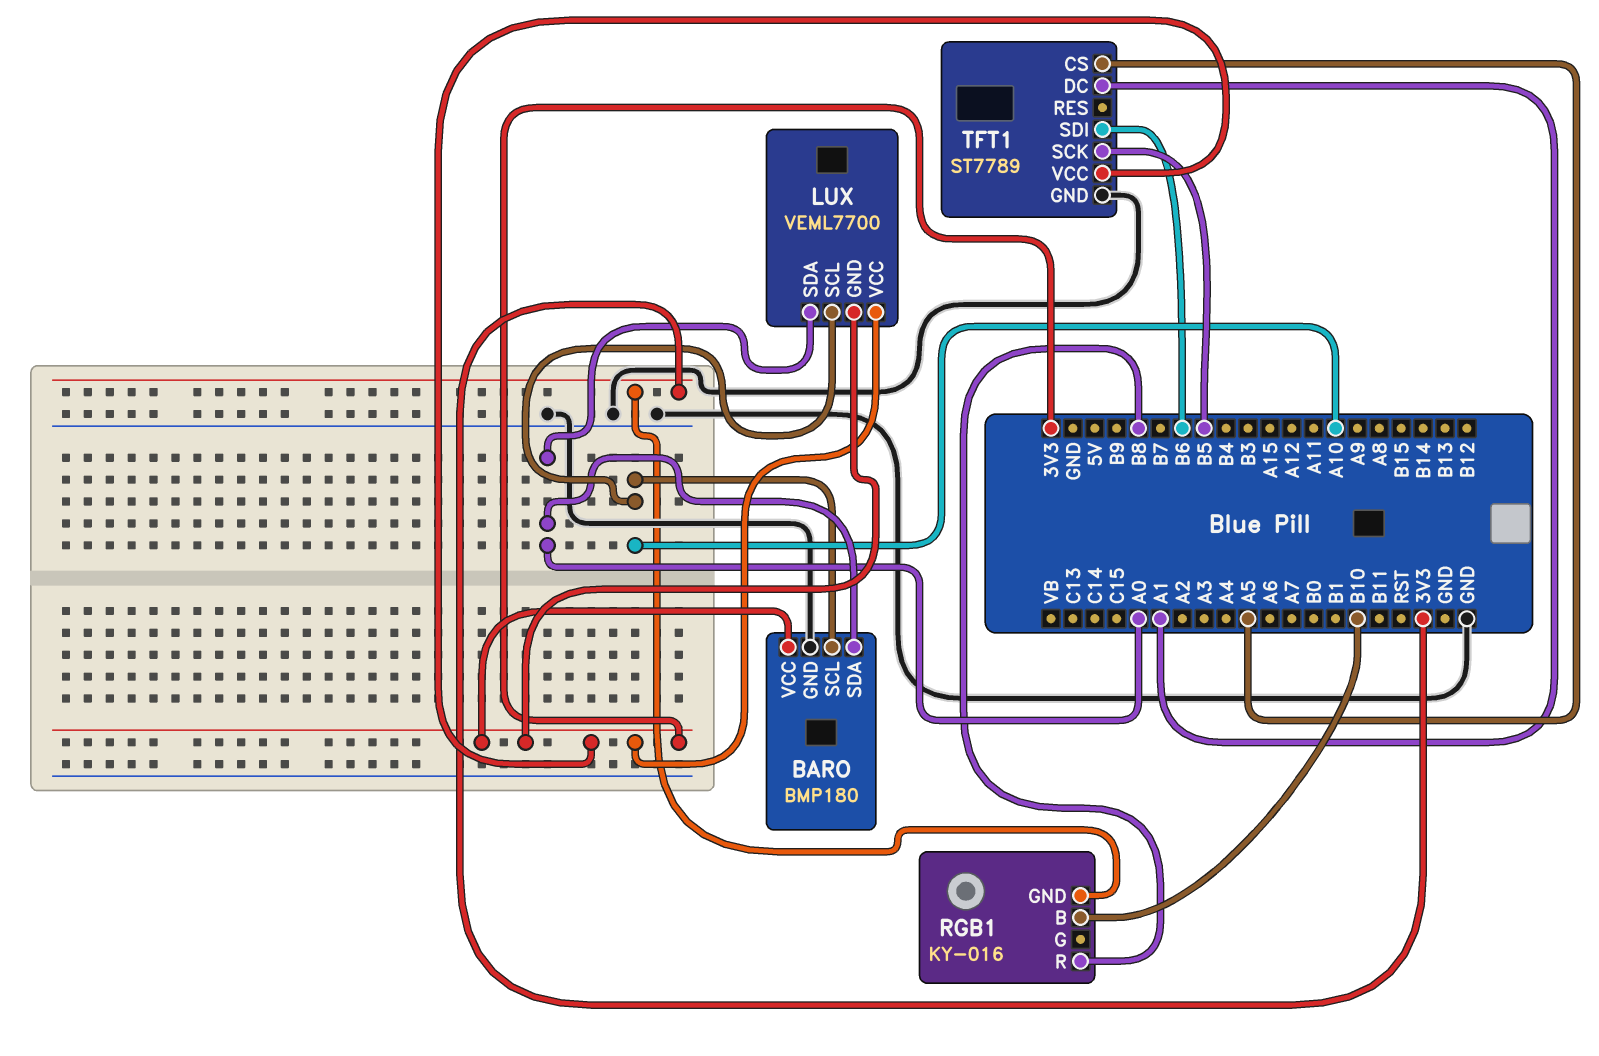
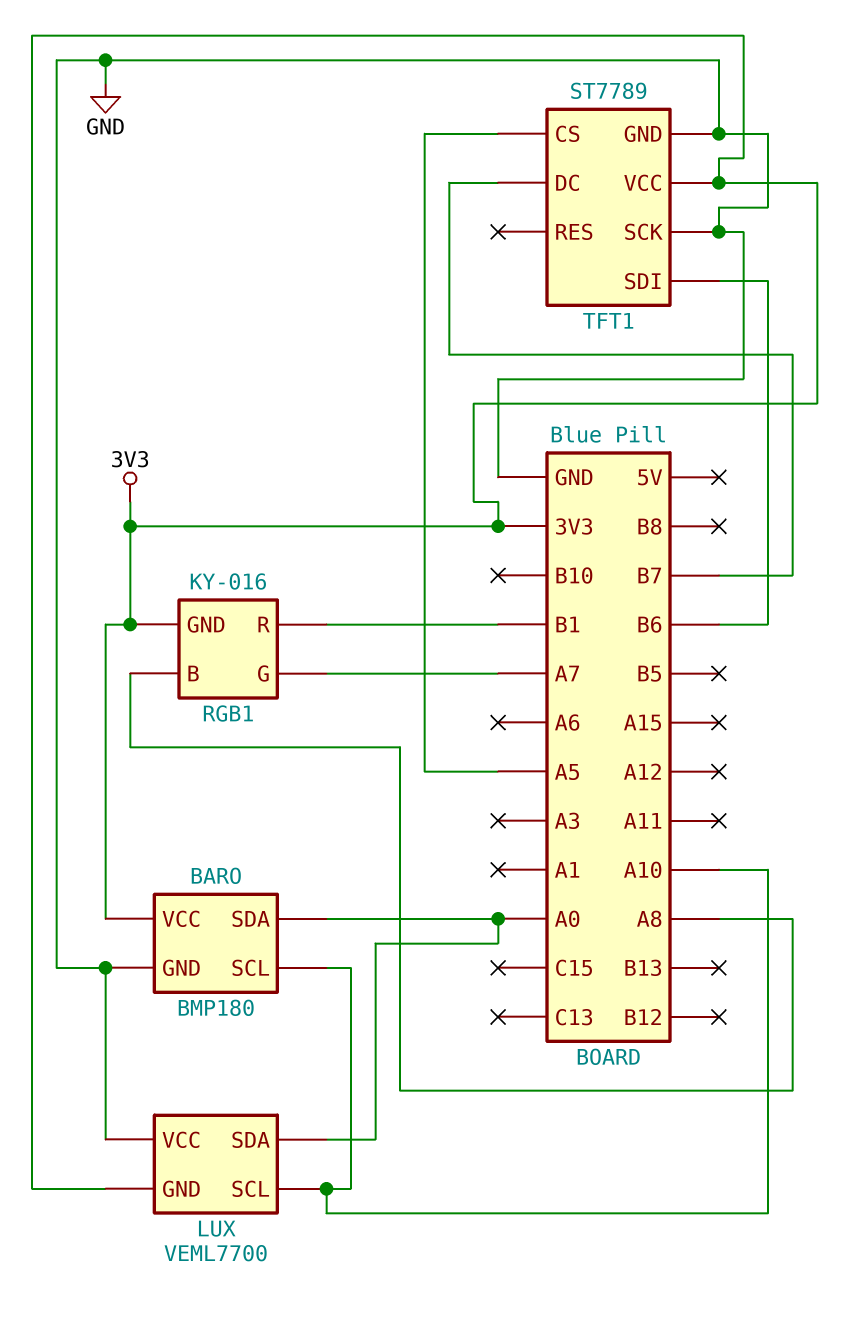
LUX pin VCC: 3V3 -> GND
RGB1 pin B: B10 -> A8
RGB1 pin G: none -> A7
RGB1 pin R: B8 -> B1
TFT1 pin DC: A1 -> B7
TFT1 pin SCK: B5 -> GND

